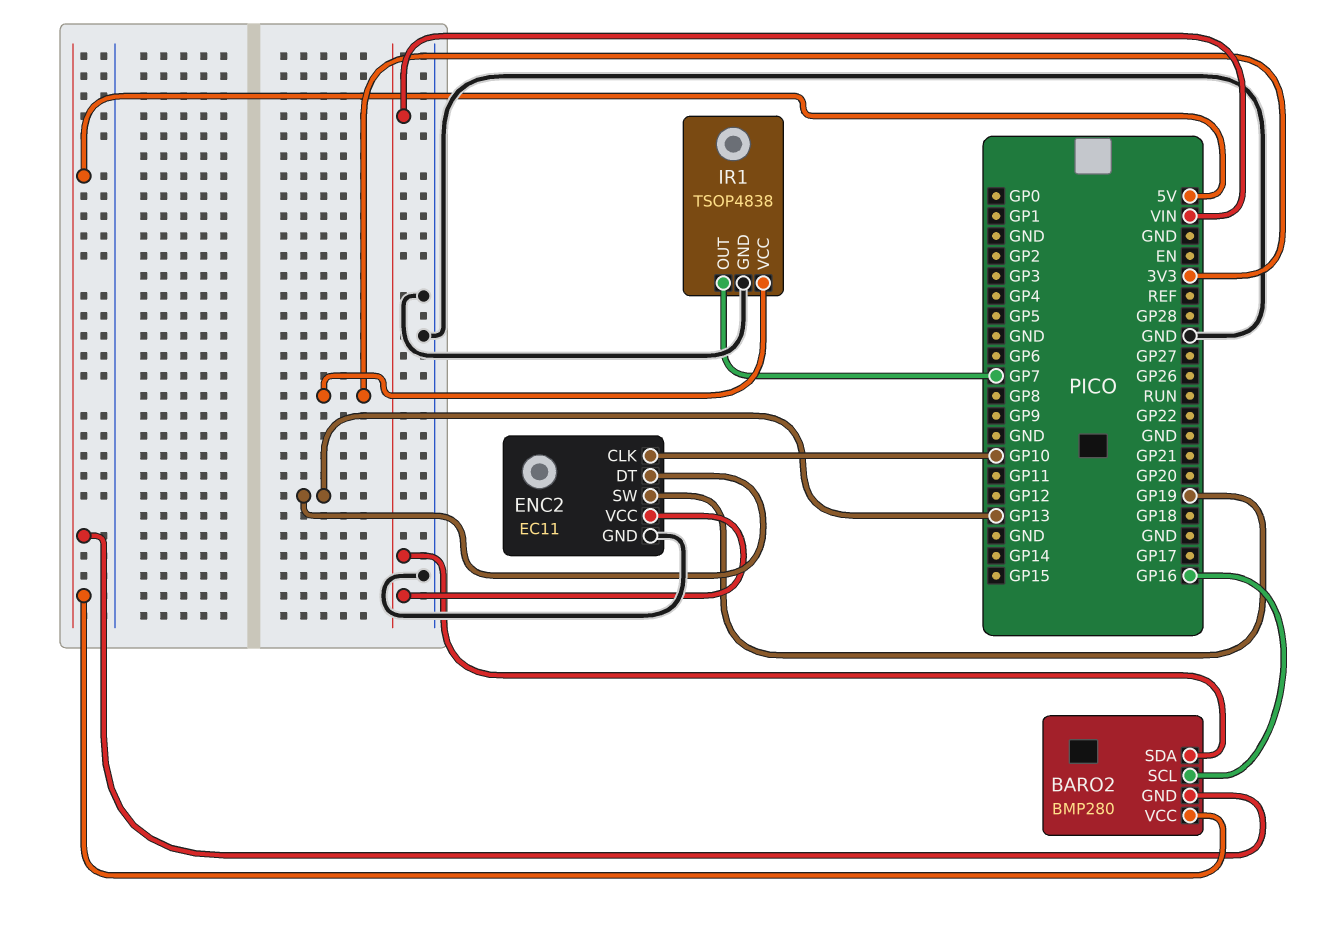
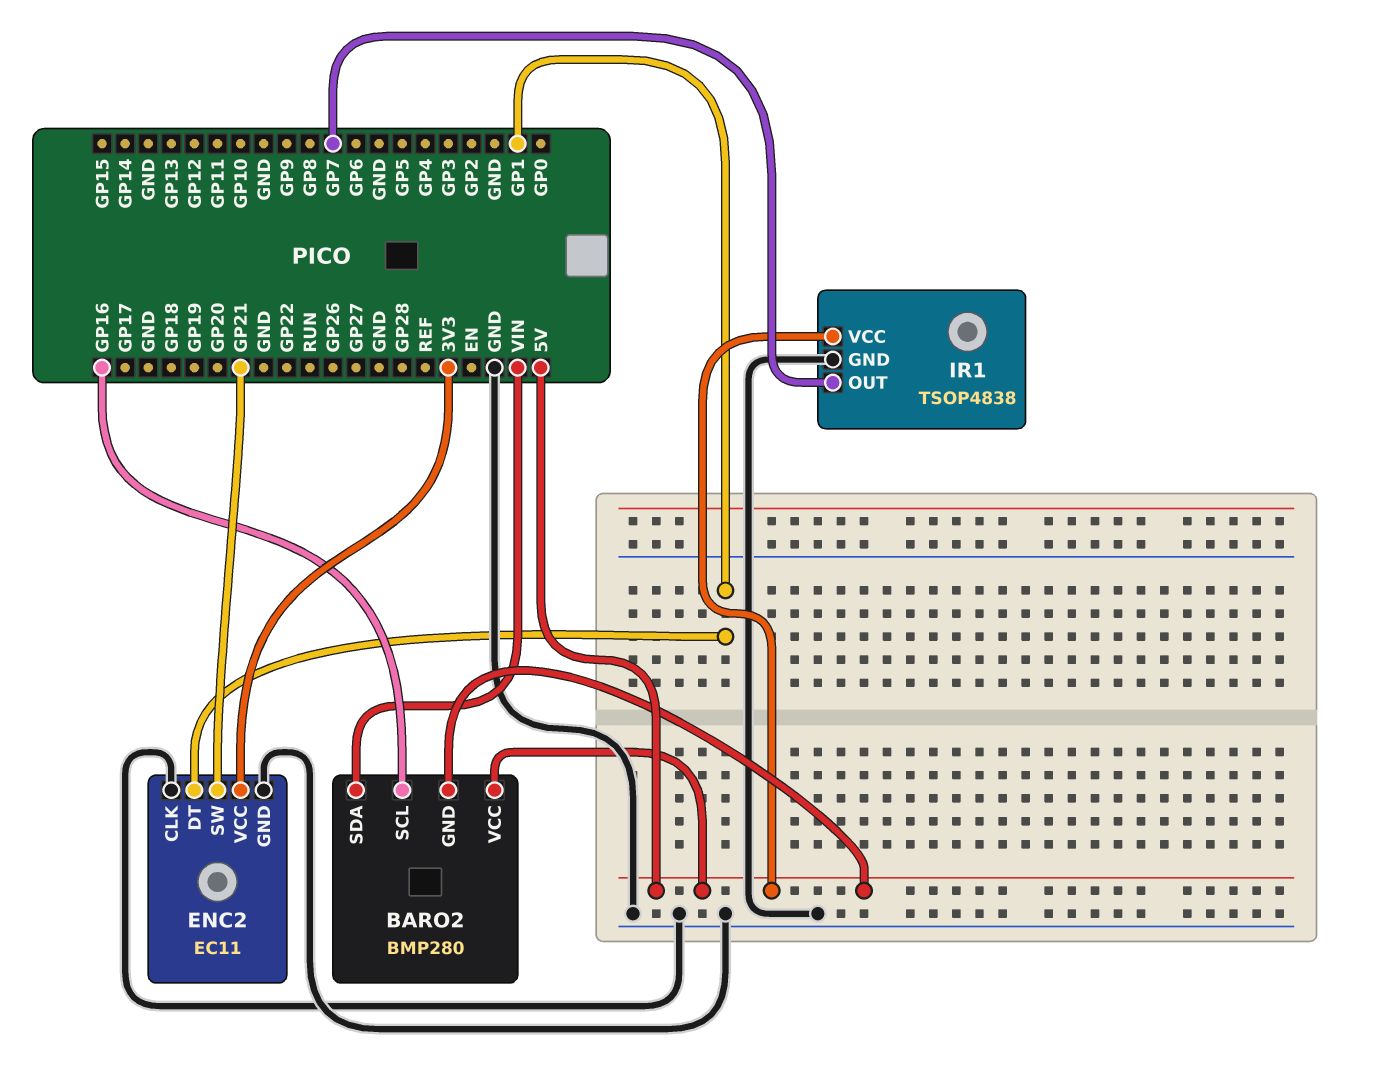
ENC2 pin CLK: GP10 -> GND
ENC2 pin DT: GP13 -> GP1
ENC2 pin SW: GP19 -> GP21
ENC2 pin VCC: VIN -> 3V3
IR1 pin VCC: 3V3 -> 5V

